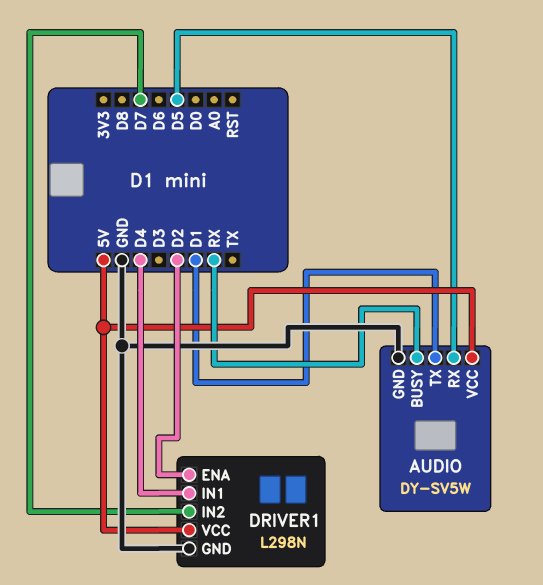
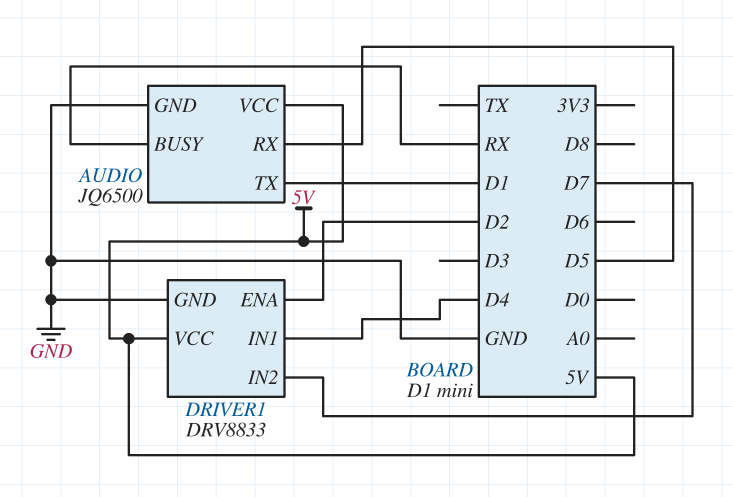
AUDIO: DY-SV5W -> JQ6500
DRIVER1: L298N -> DRV8833

